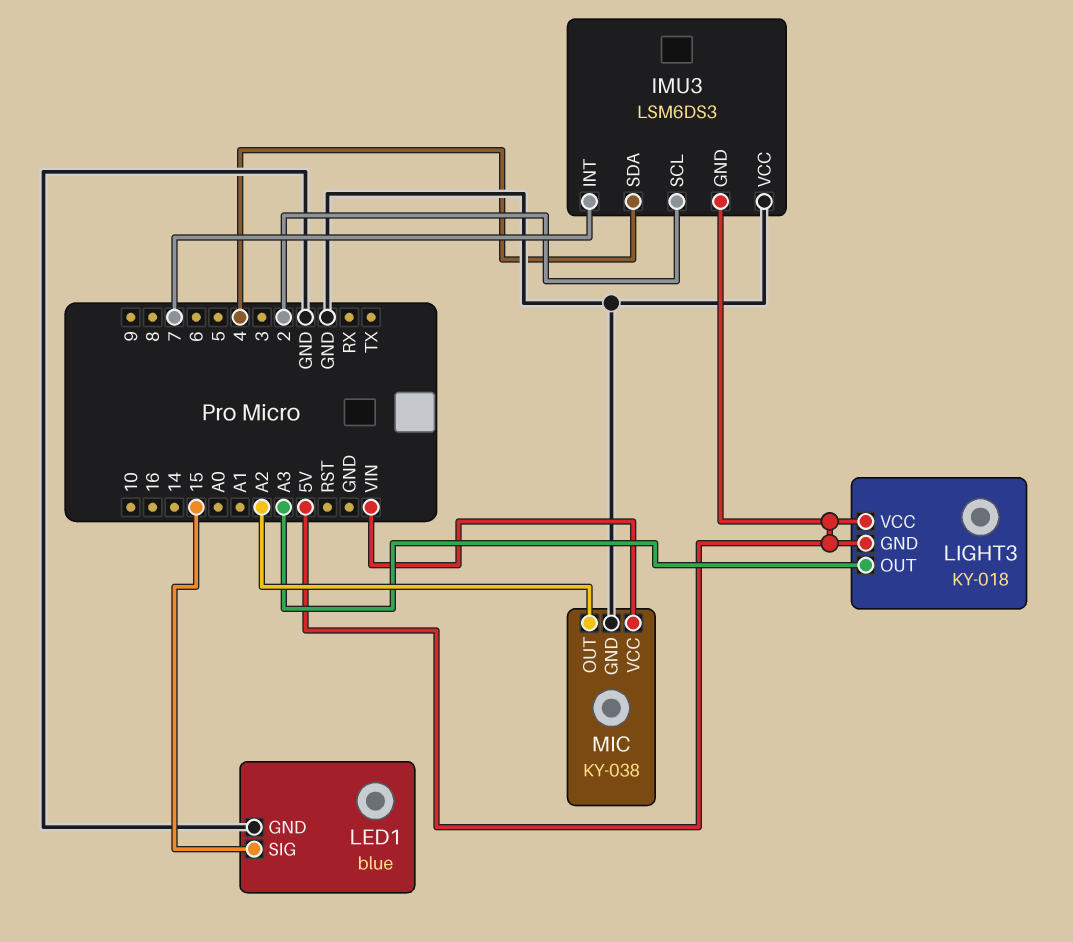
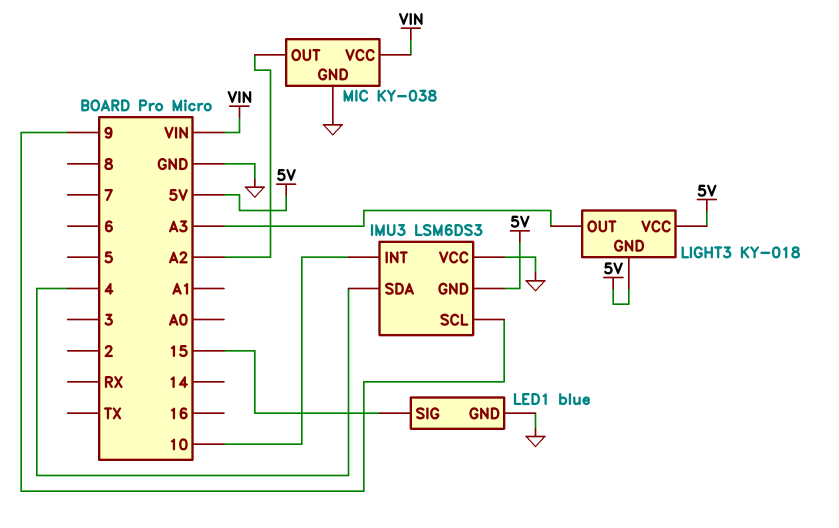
IMU3 pin INT: 7 -> 10
IMU3 pin SCL: 2 -> 9

